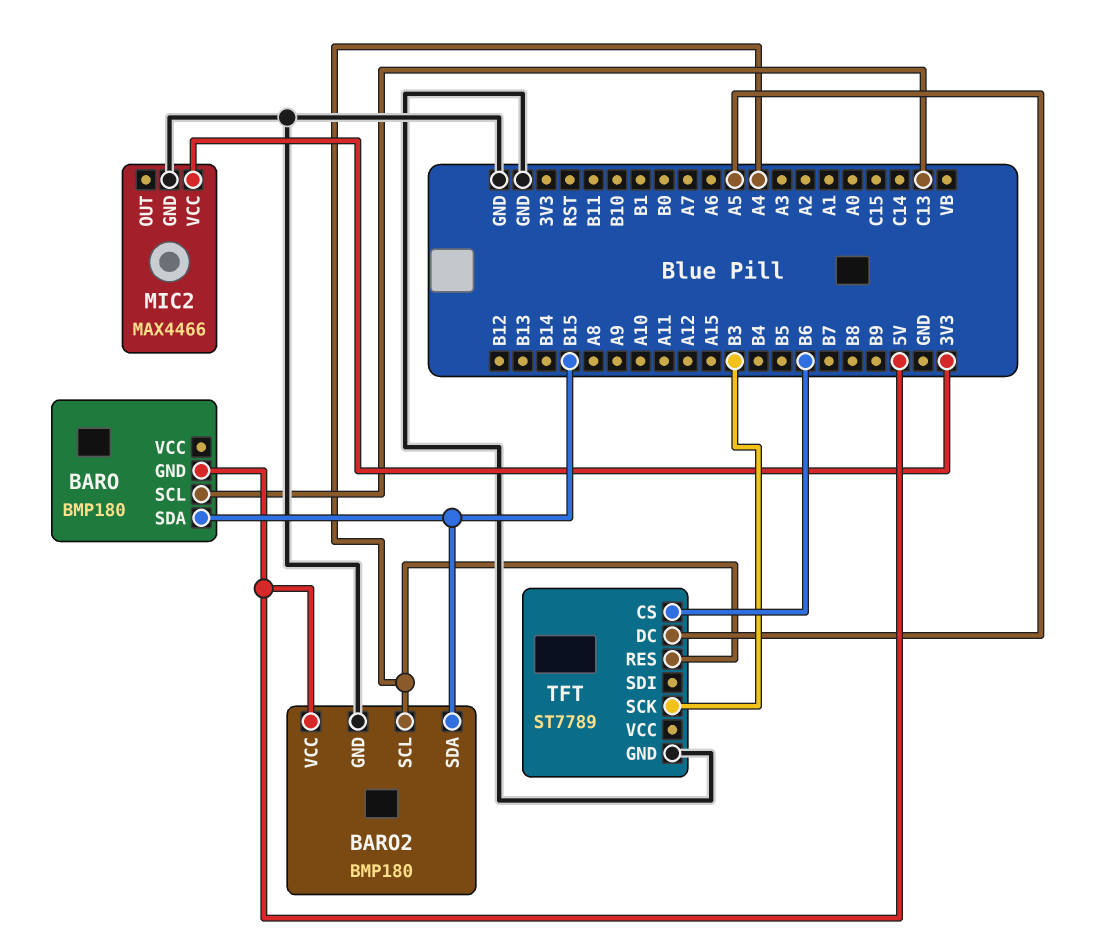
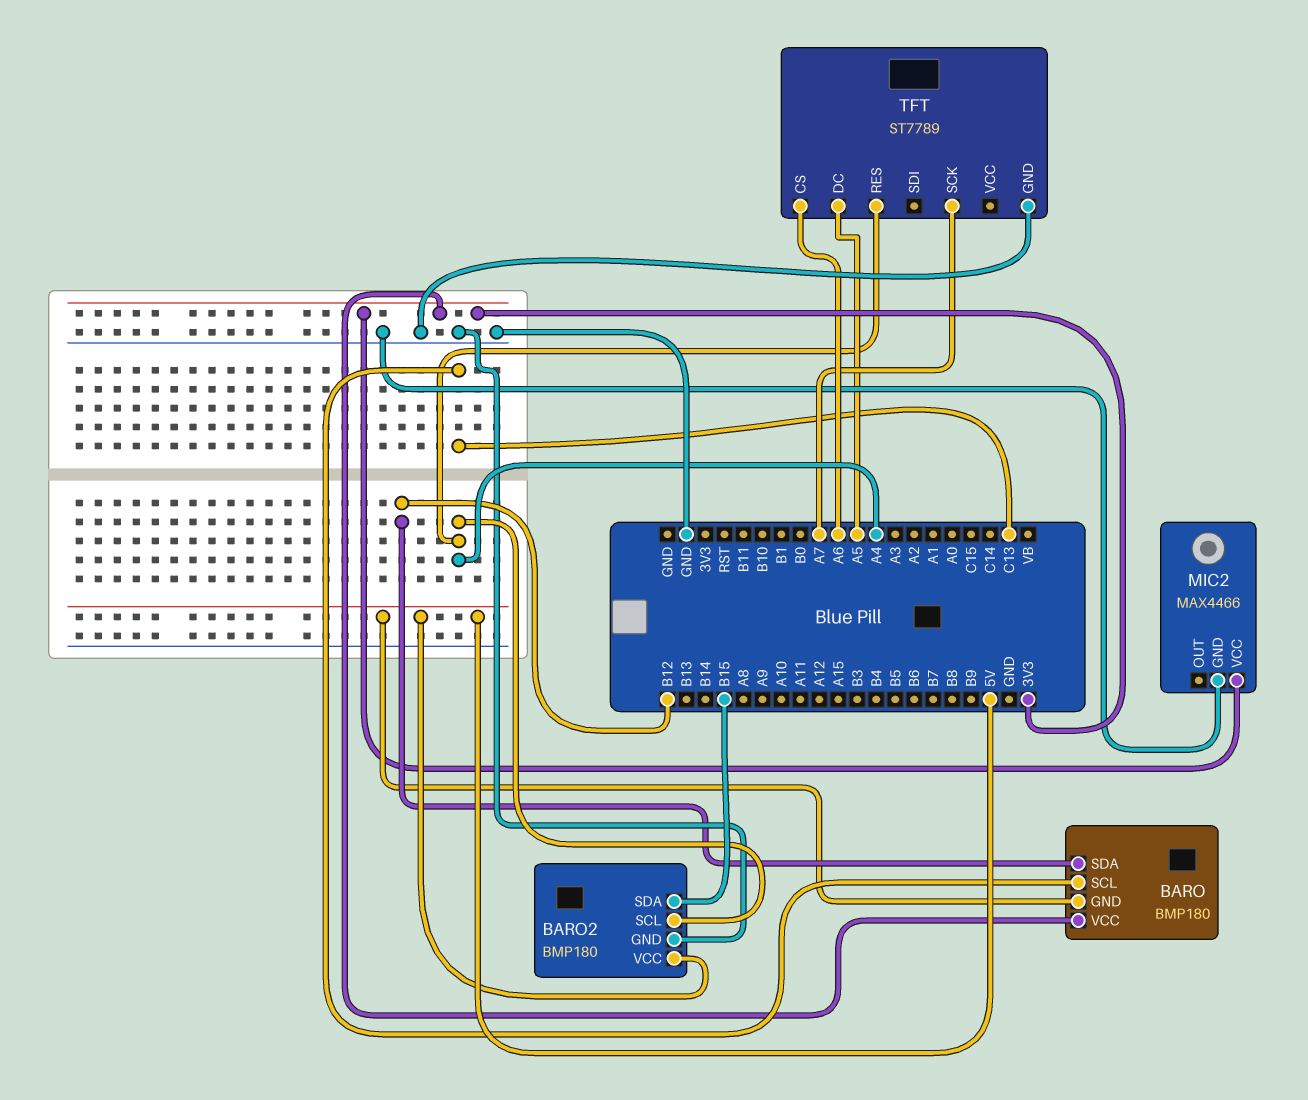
BARO pin SDA: B15 -> B12
BARO pin VCC: none -> 3V3
TFT pin CS: B6 -> A6
TFT pin SCK: B3 -> A7

